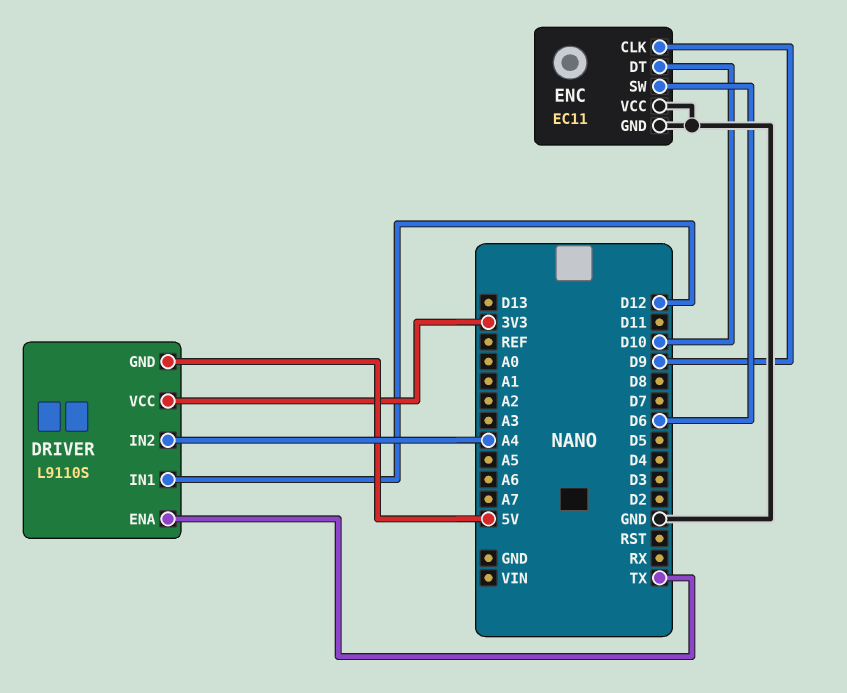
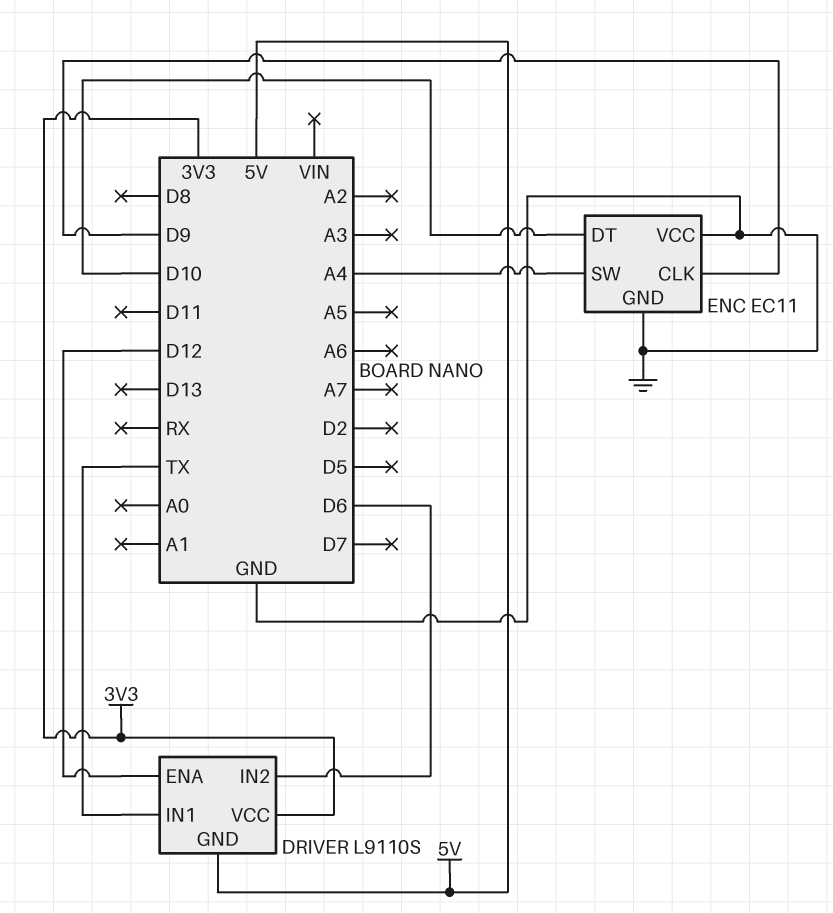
DRIVER pin ENA: TX -> D12
DRIVER pin IN1: D12 -> TX
DRIVER pin IN2: A4 -> D6
ENC pin SW: D6 -> A4

